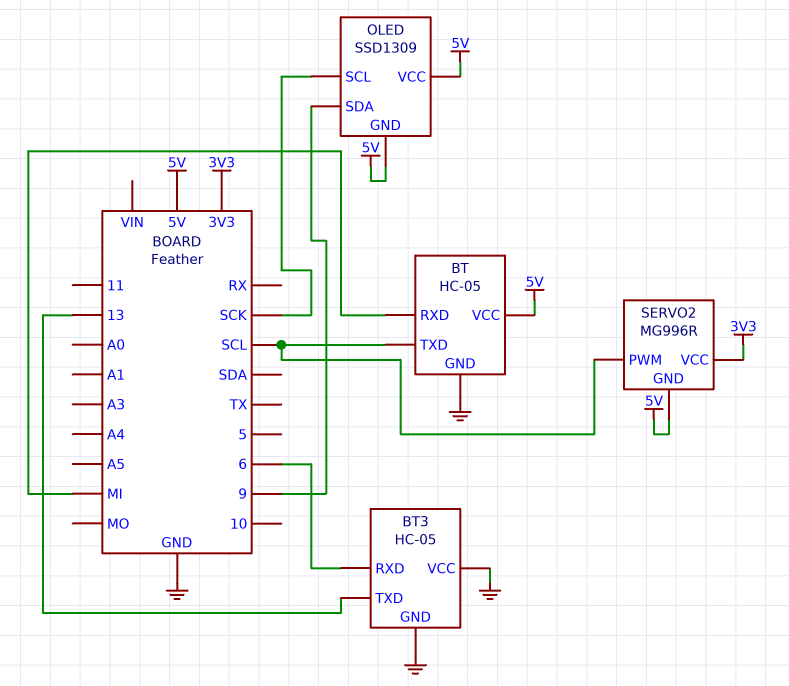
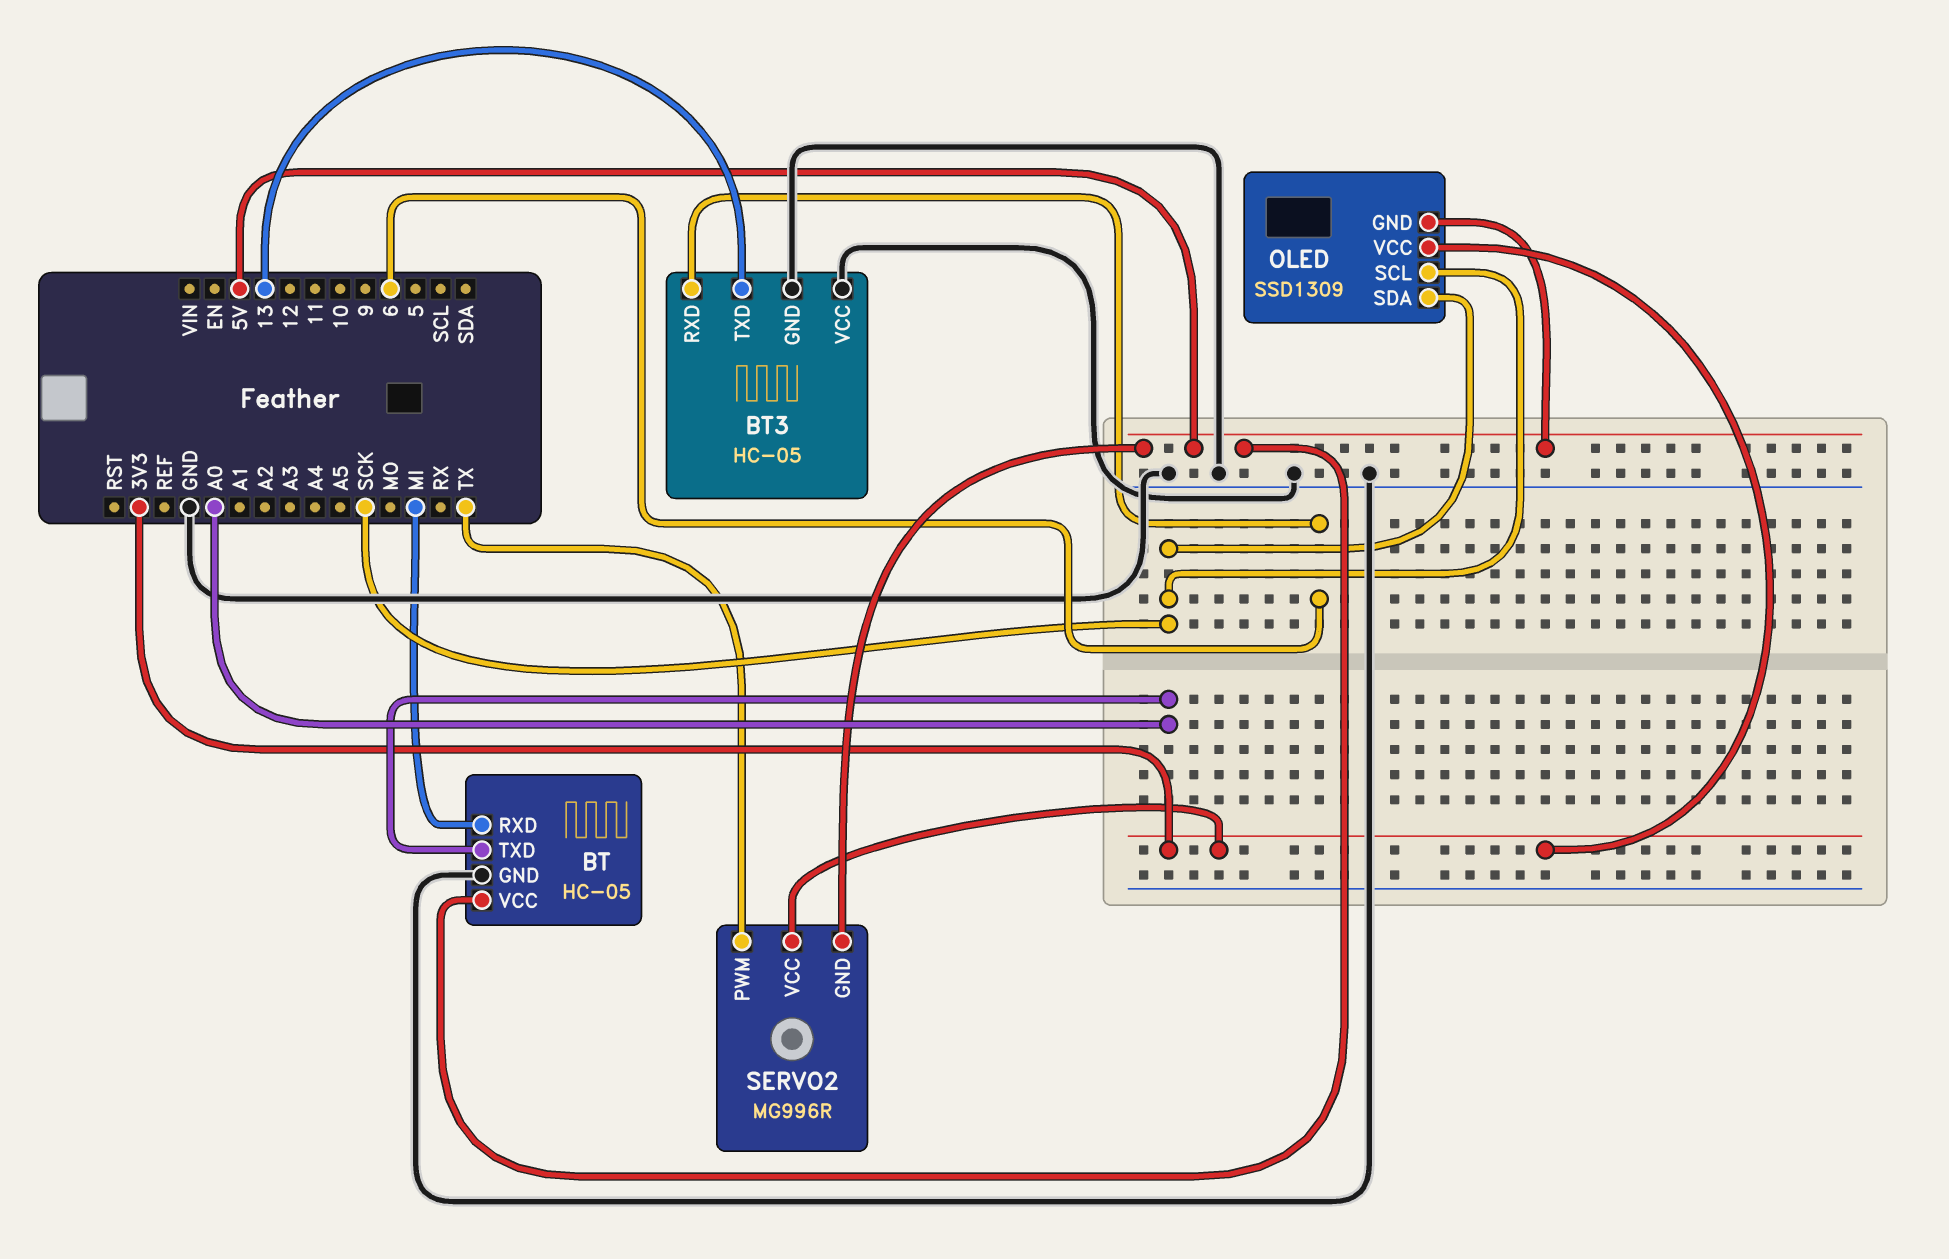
BT pin TXD: SCL -> A0
OLED pin SDA: 9 -> SCK
OLED pin VCC: 5V -> 3V3
SERVO2 pin PWM: SCL -> TX

